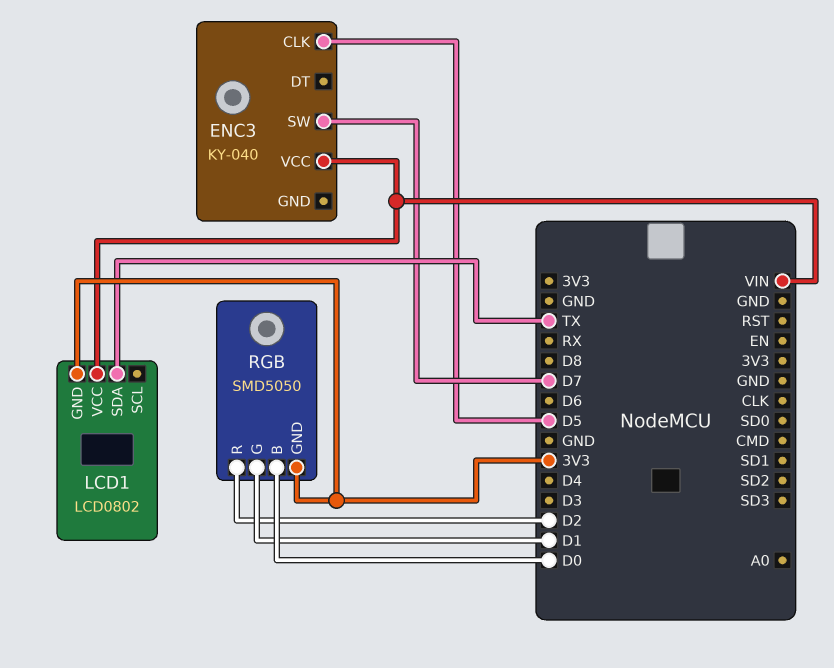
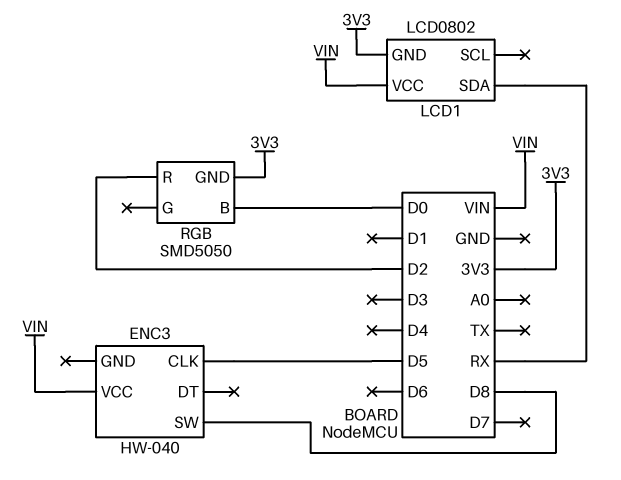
ENC3: KY-040 -> HW-040
ENC3 pin SW: D7 -> D8
LCD1 pin SDA: TX -> RX
RGB pin G: D1 -> none

